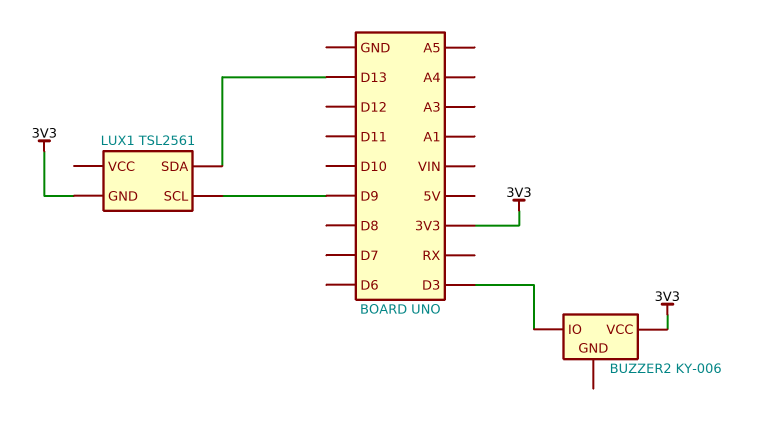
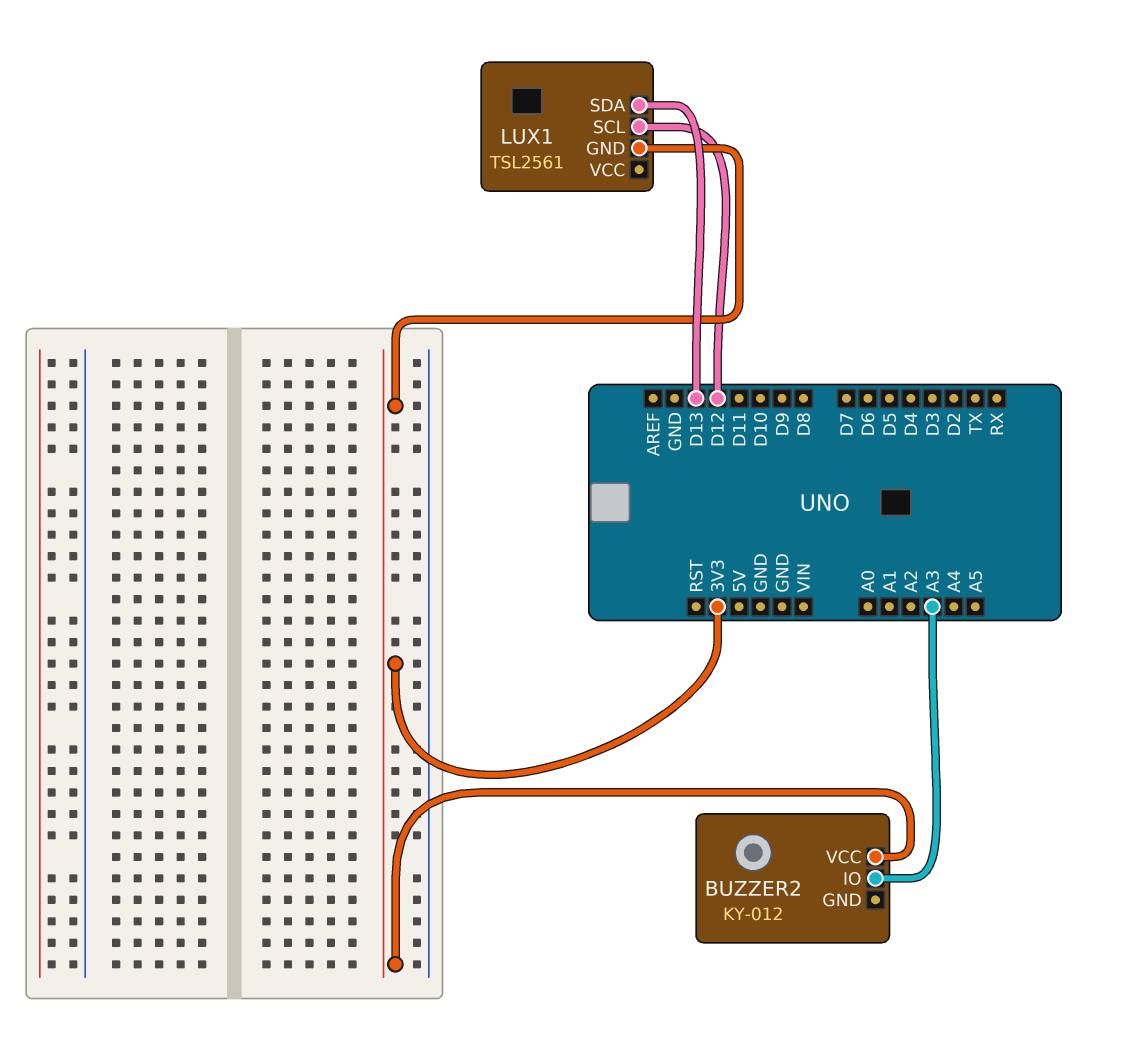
BUZZER2: KY-006 -> KY-012
BUZZER2 pin IO: D3 -> A3
LUX1 pin SCL: D9 -> D12

